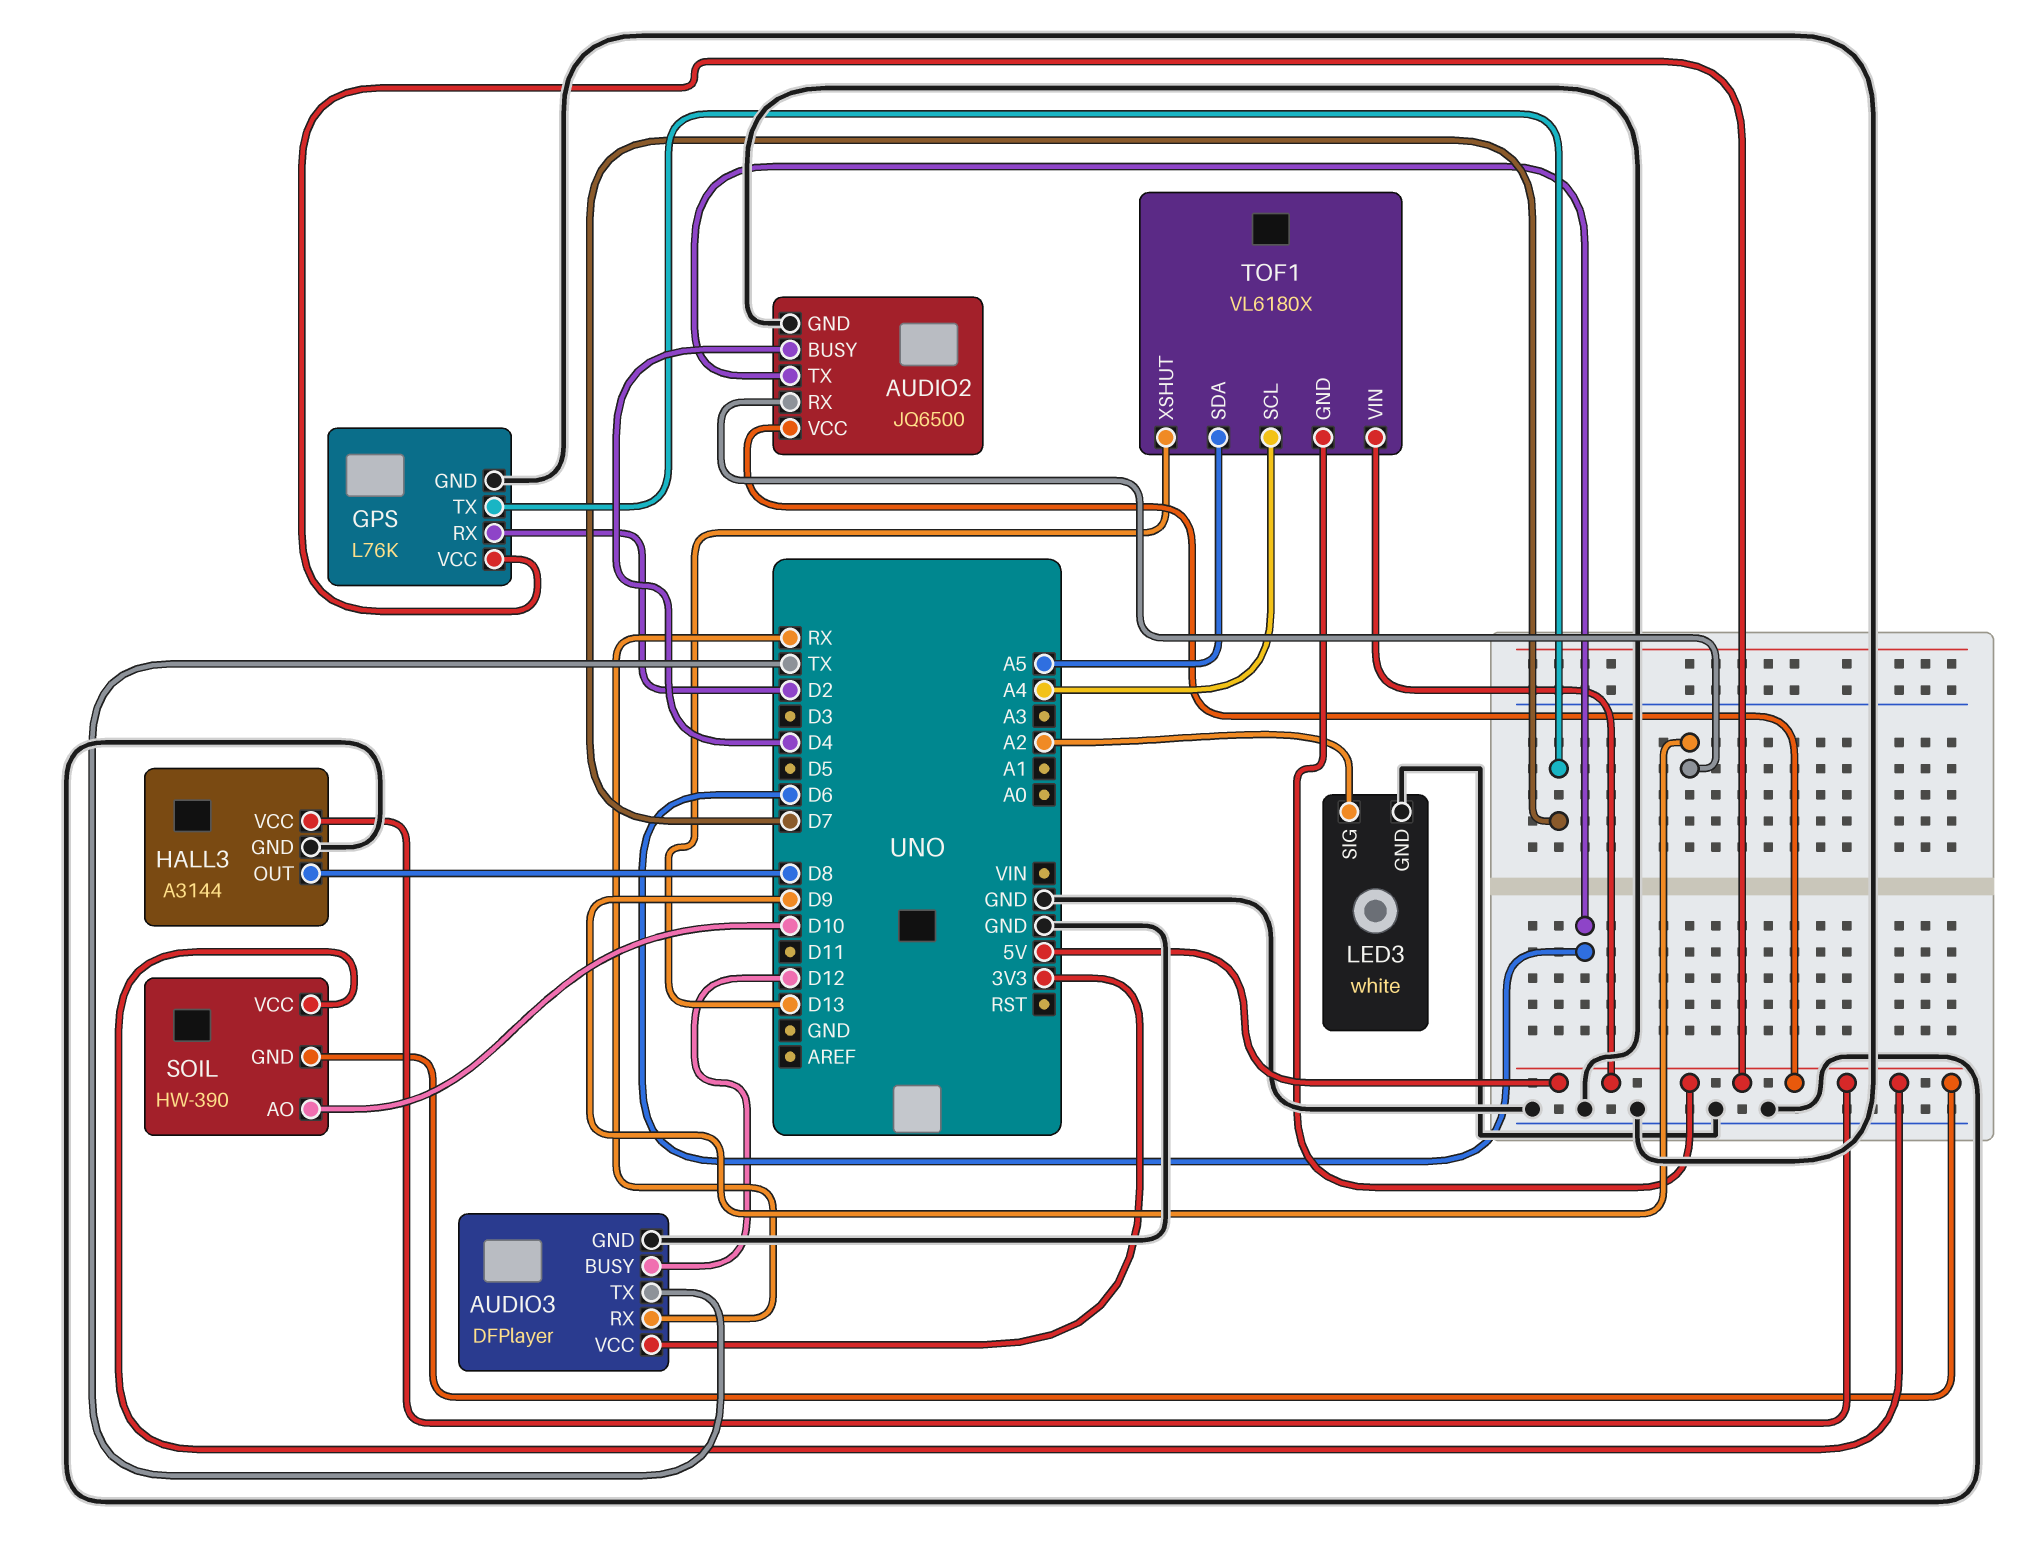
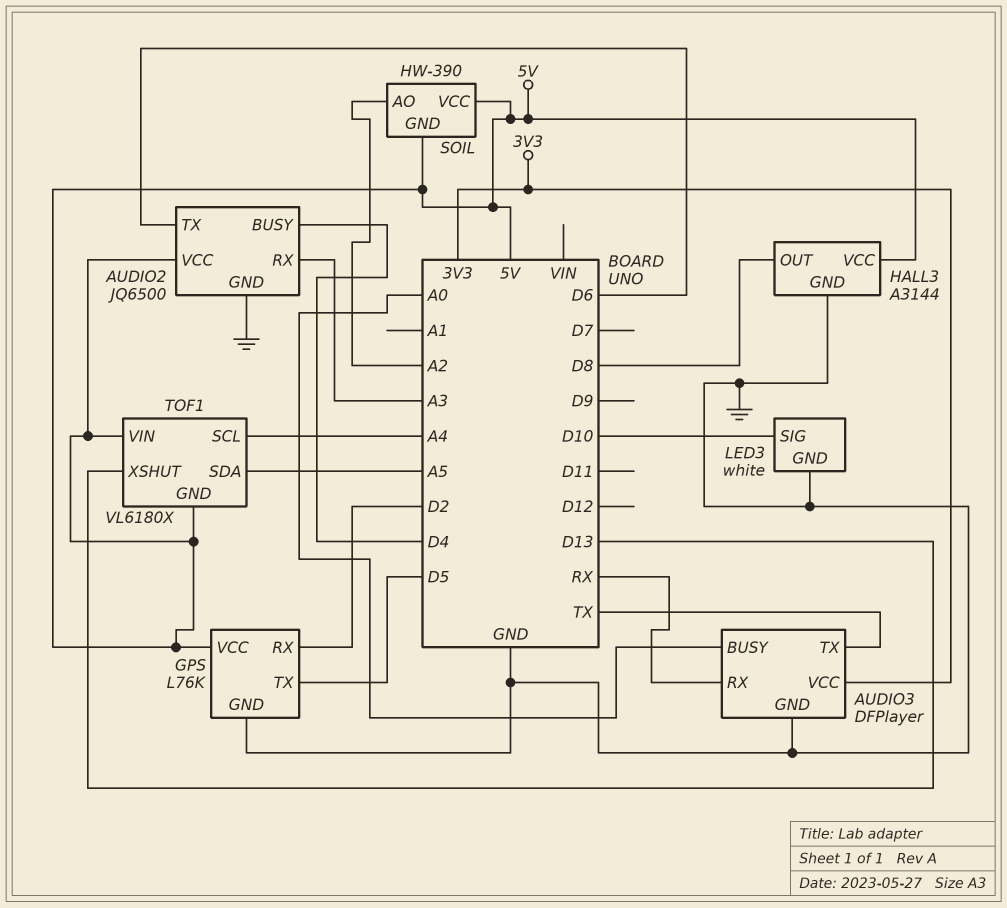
AUDIO2 pin RX: D9 -> A3
AUDIO3 pin BUSY: D12 -> A0
GPS pin TX: D7 -> D5
LED3 pin SIG: A2 -> D10
SOIL pin AO: D10 -> A2

